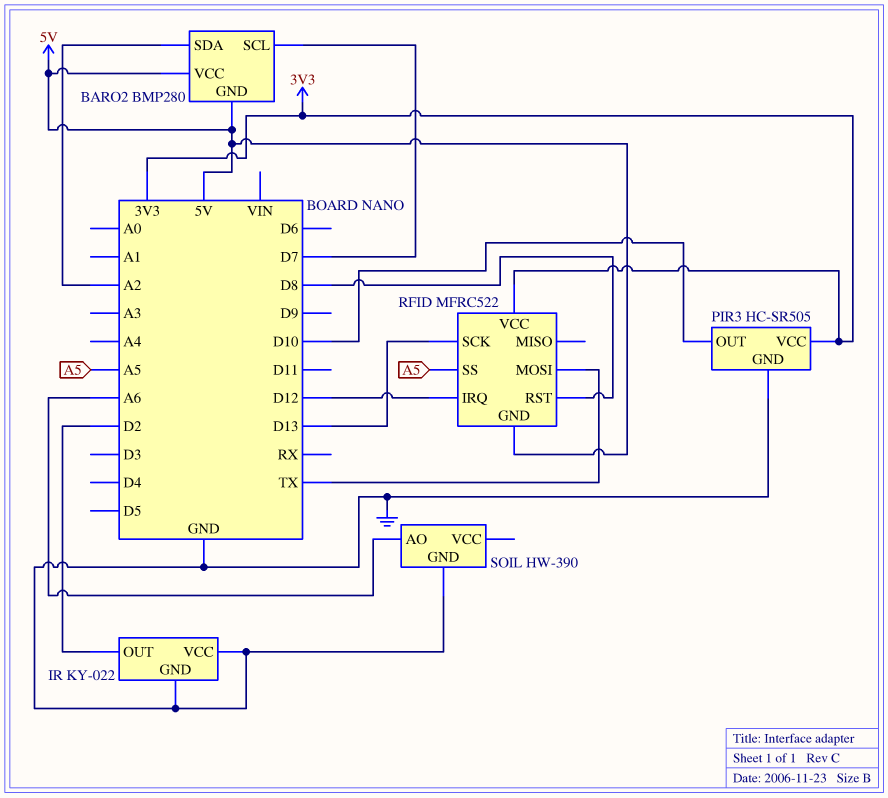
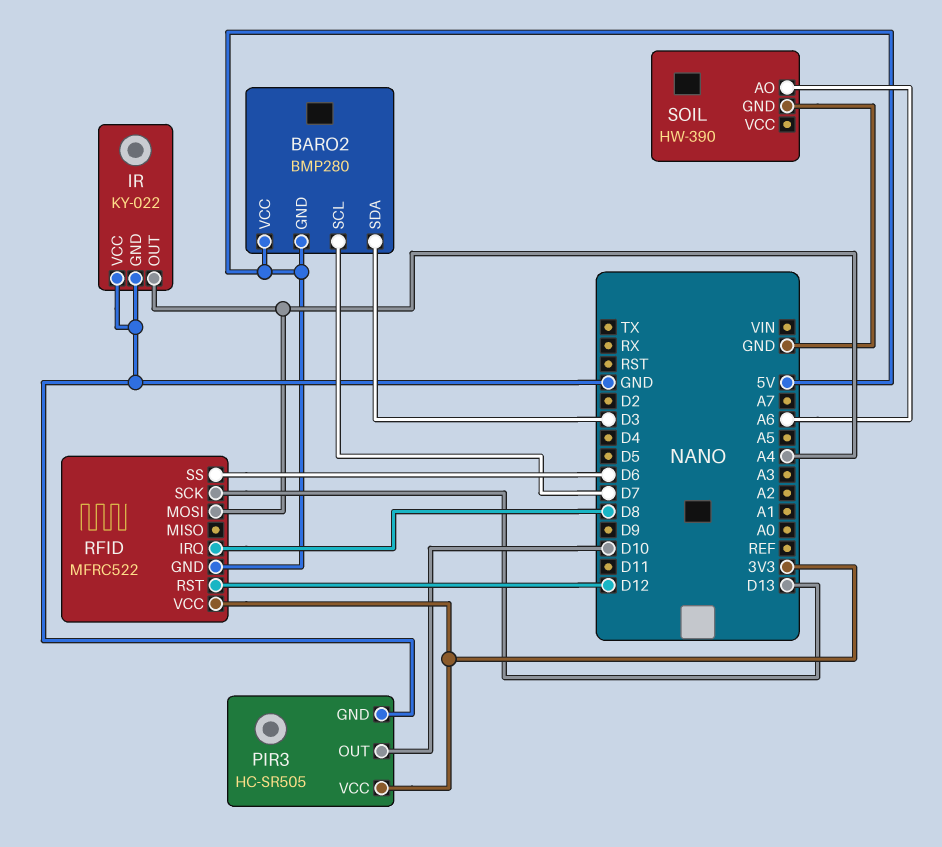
BARO2 pin SDA: A2 -> D3
IR pin OUT: D2 -> A4
RFID pin IRQ: D12 -> D8
RFID pin MOSI: TX -> A4
RFID pin RST: D8 -> D12
RFID pin SS: A5 -> D6

